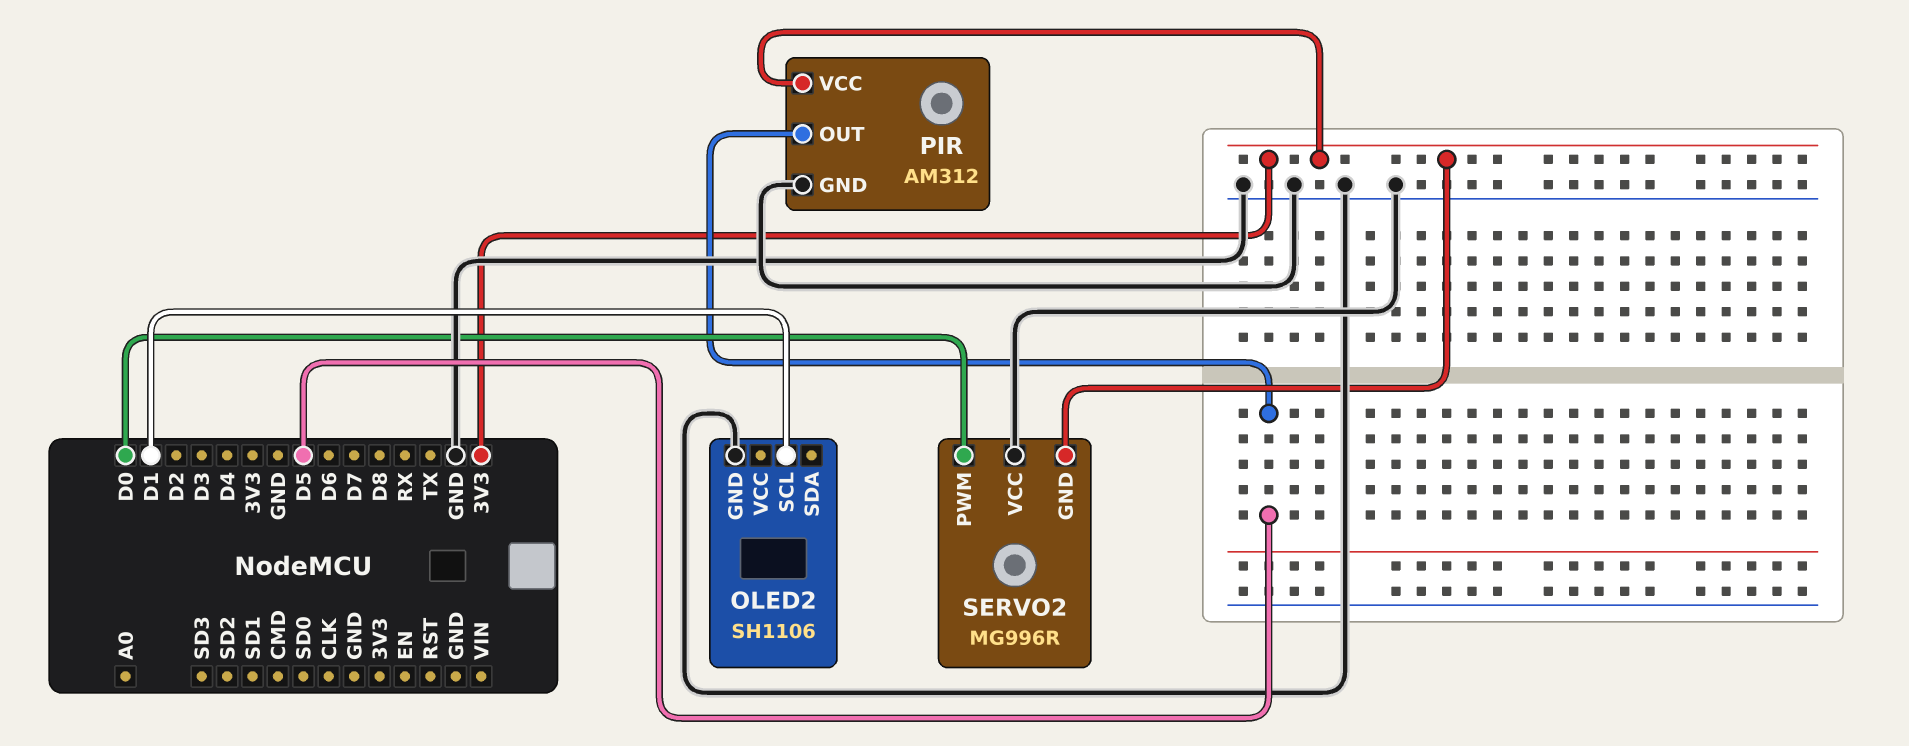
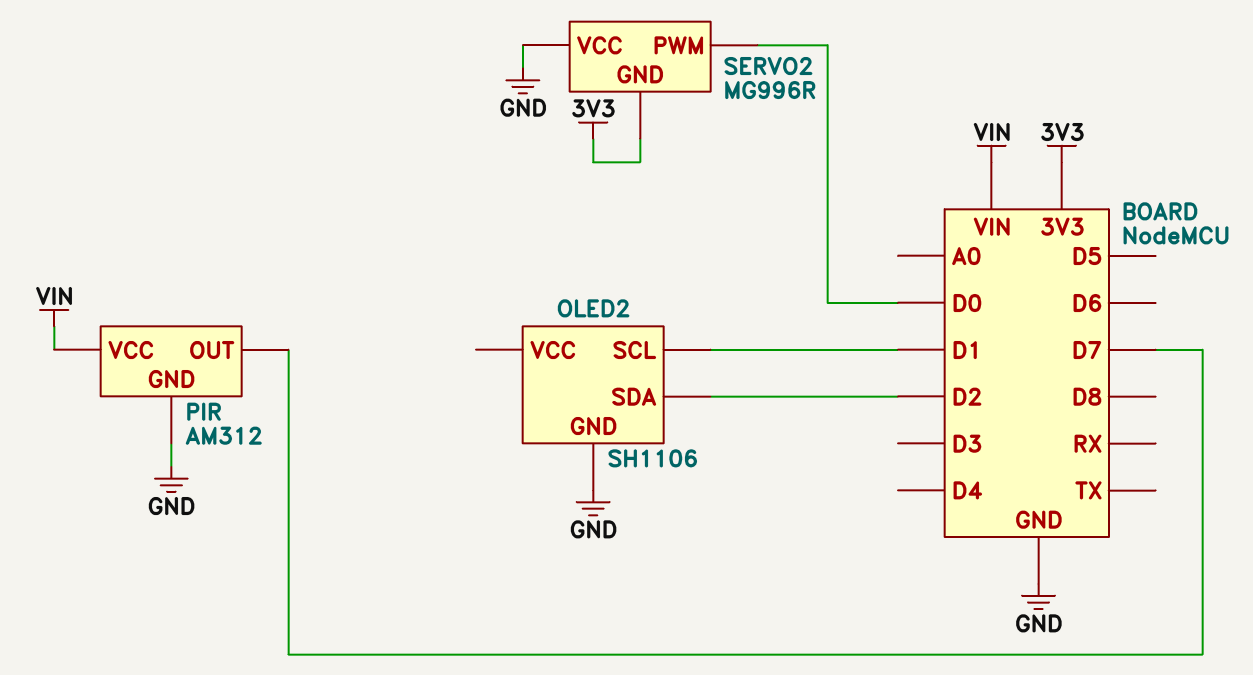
OLED2 pin SDA: none -> D2
PIR pin OUT: D5 -> D7
PIR pin VCC: 3V3 -> VIN

